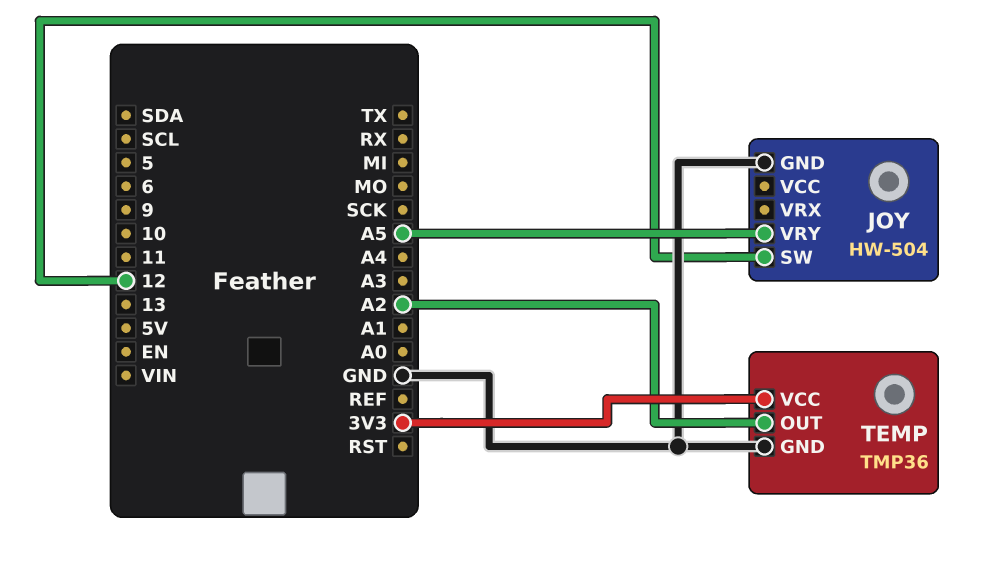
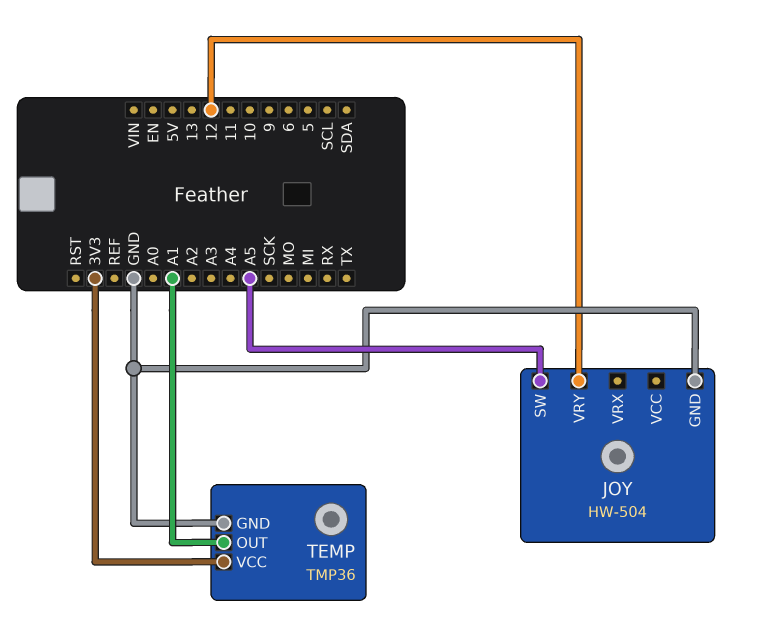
JOY pin SW: 12 -> A5
JOY pin VRY: A5 -> 12
TEMP pin OUT: A2 -> A1

